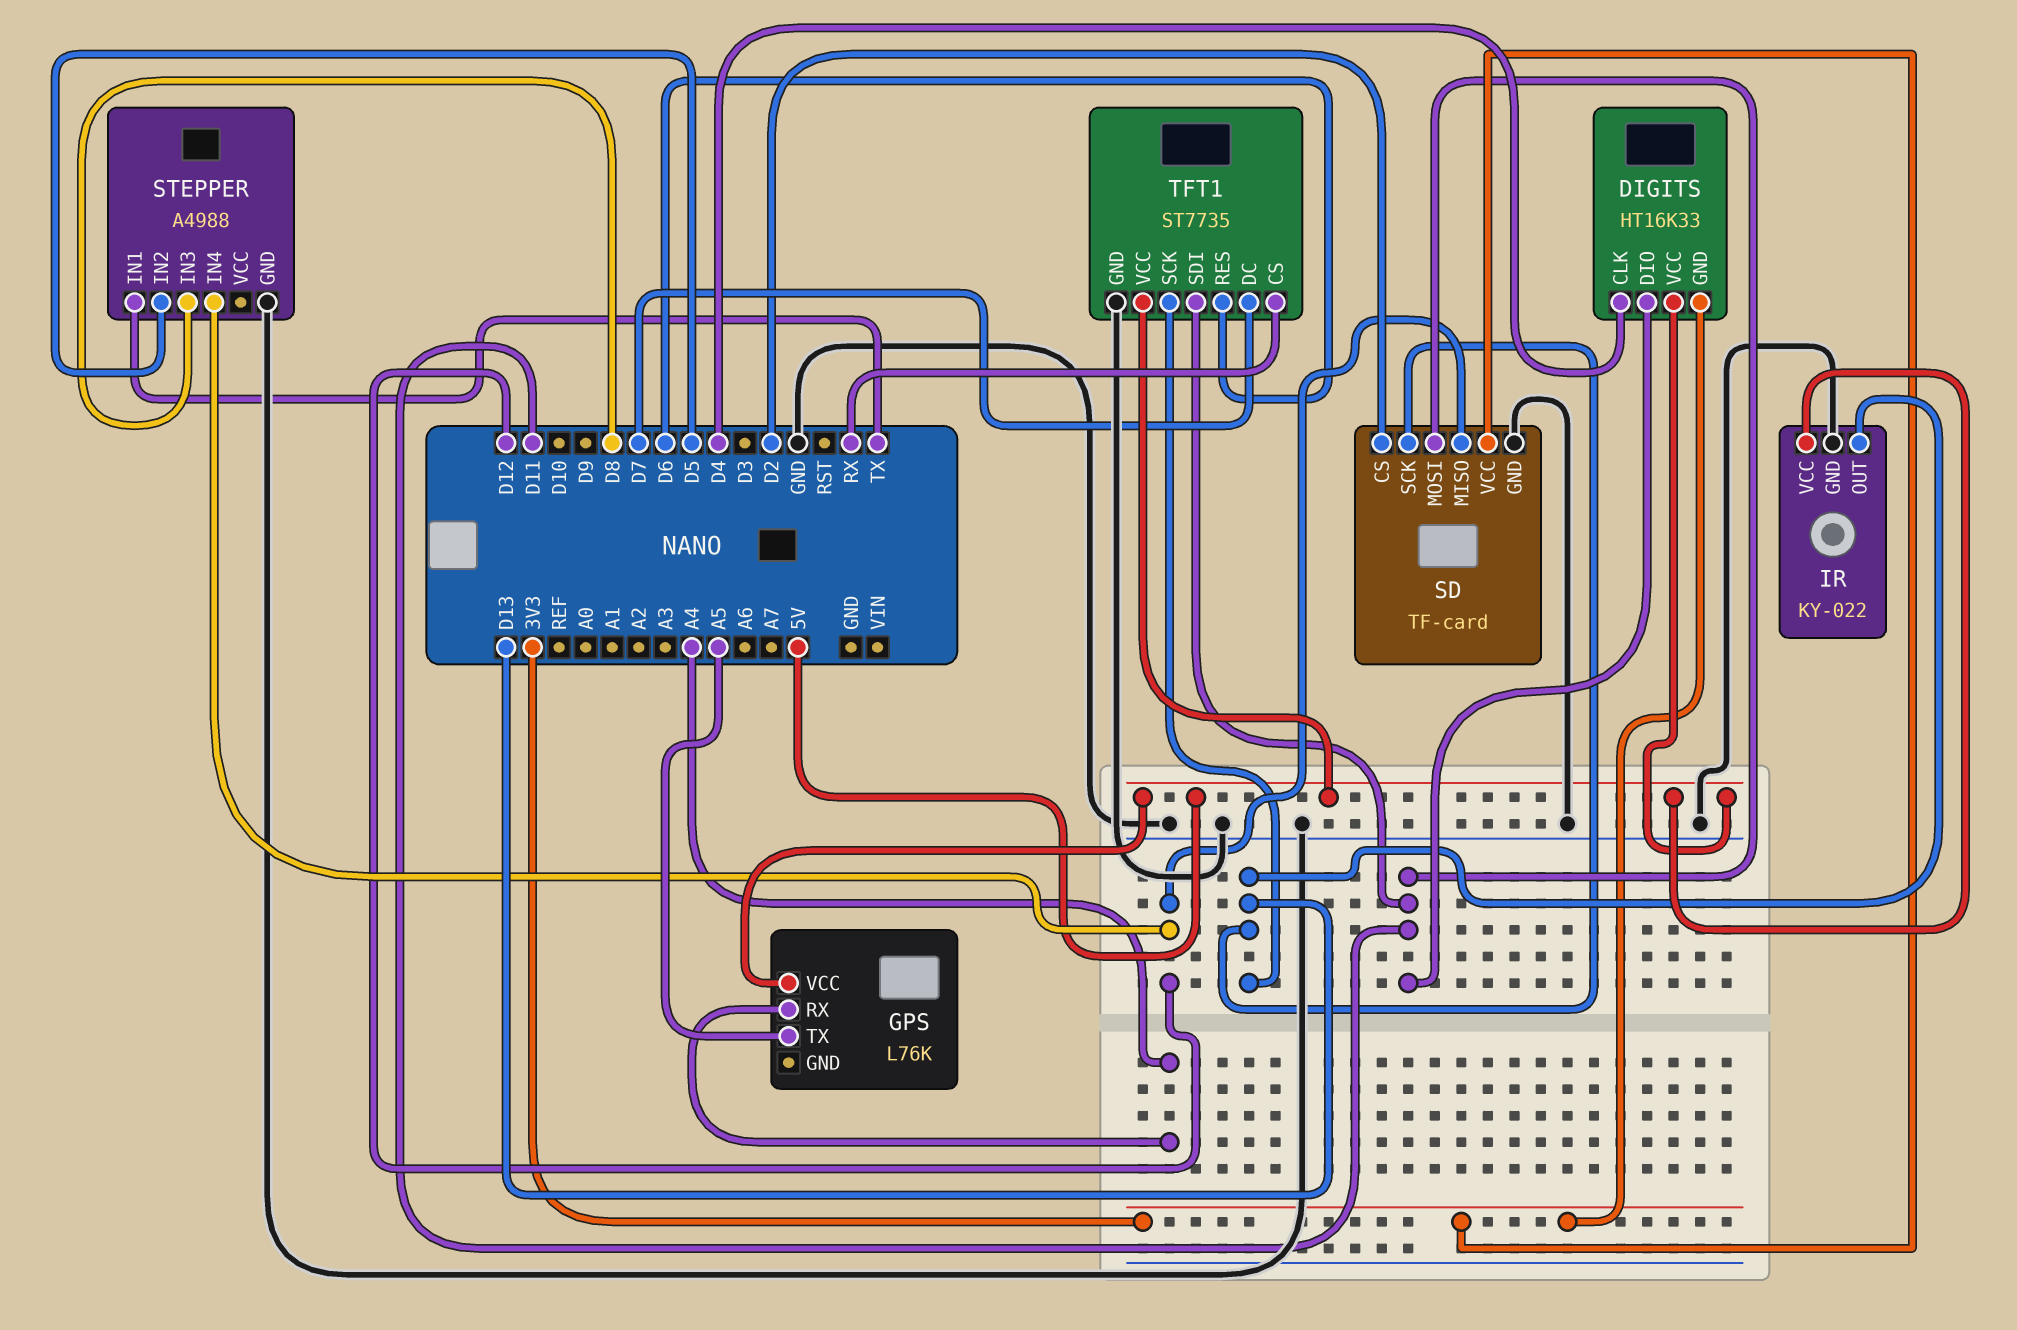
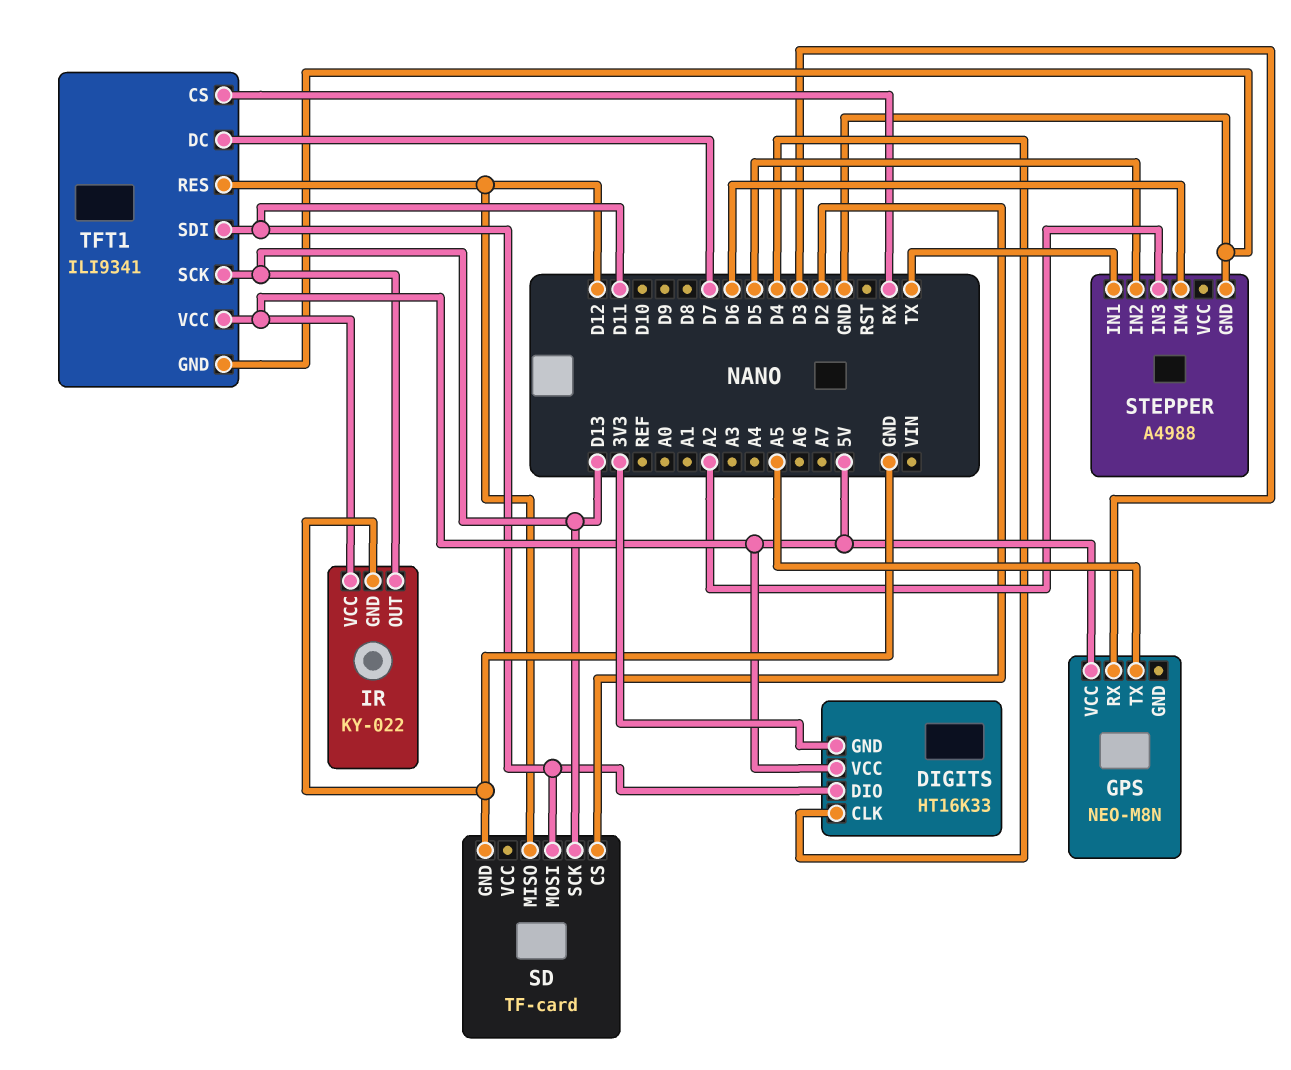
GPS: L76K -> NEO-M8N
GPS pin RX: A4 -> D3
SD pin VCC: 3V3 -> none
STEPPER pin IN3: D8 -> A2
STEPPER pin IN4: D12 -> D6
TFT1: ST7735 -> ILI9341
TFT1 pin RES: D6 -> D12

